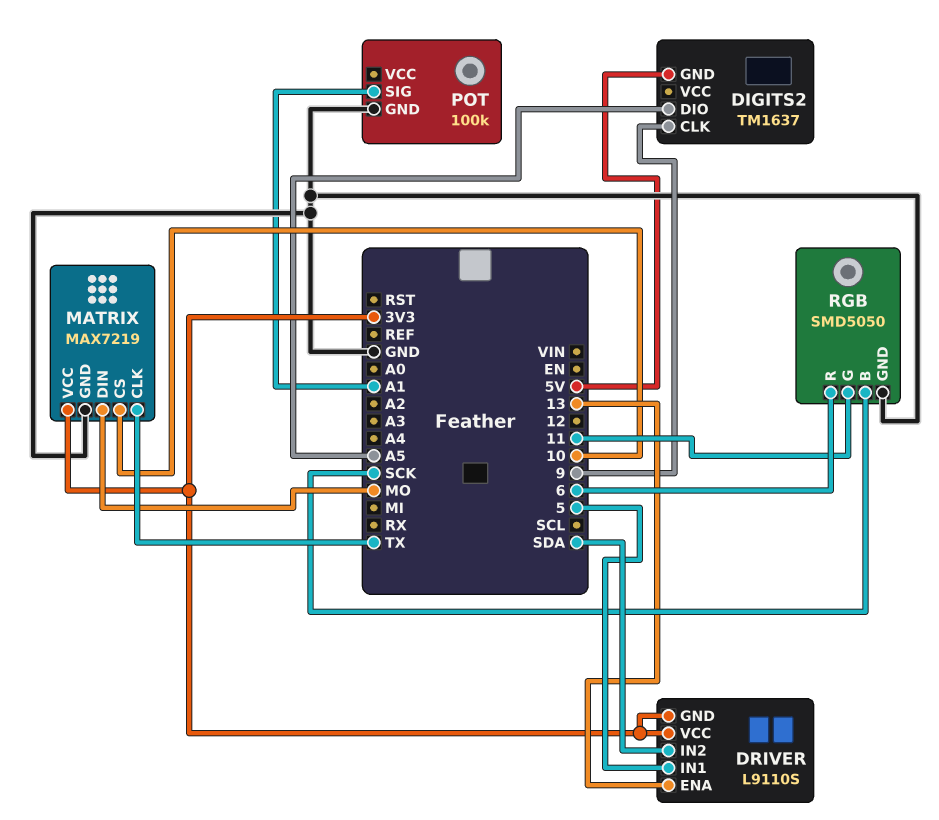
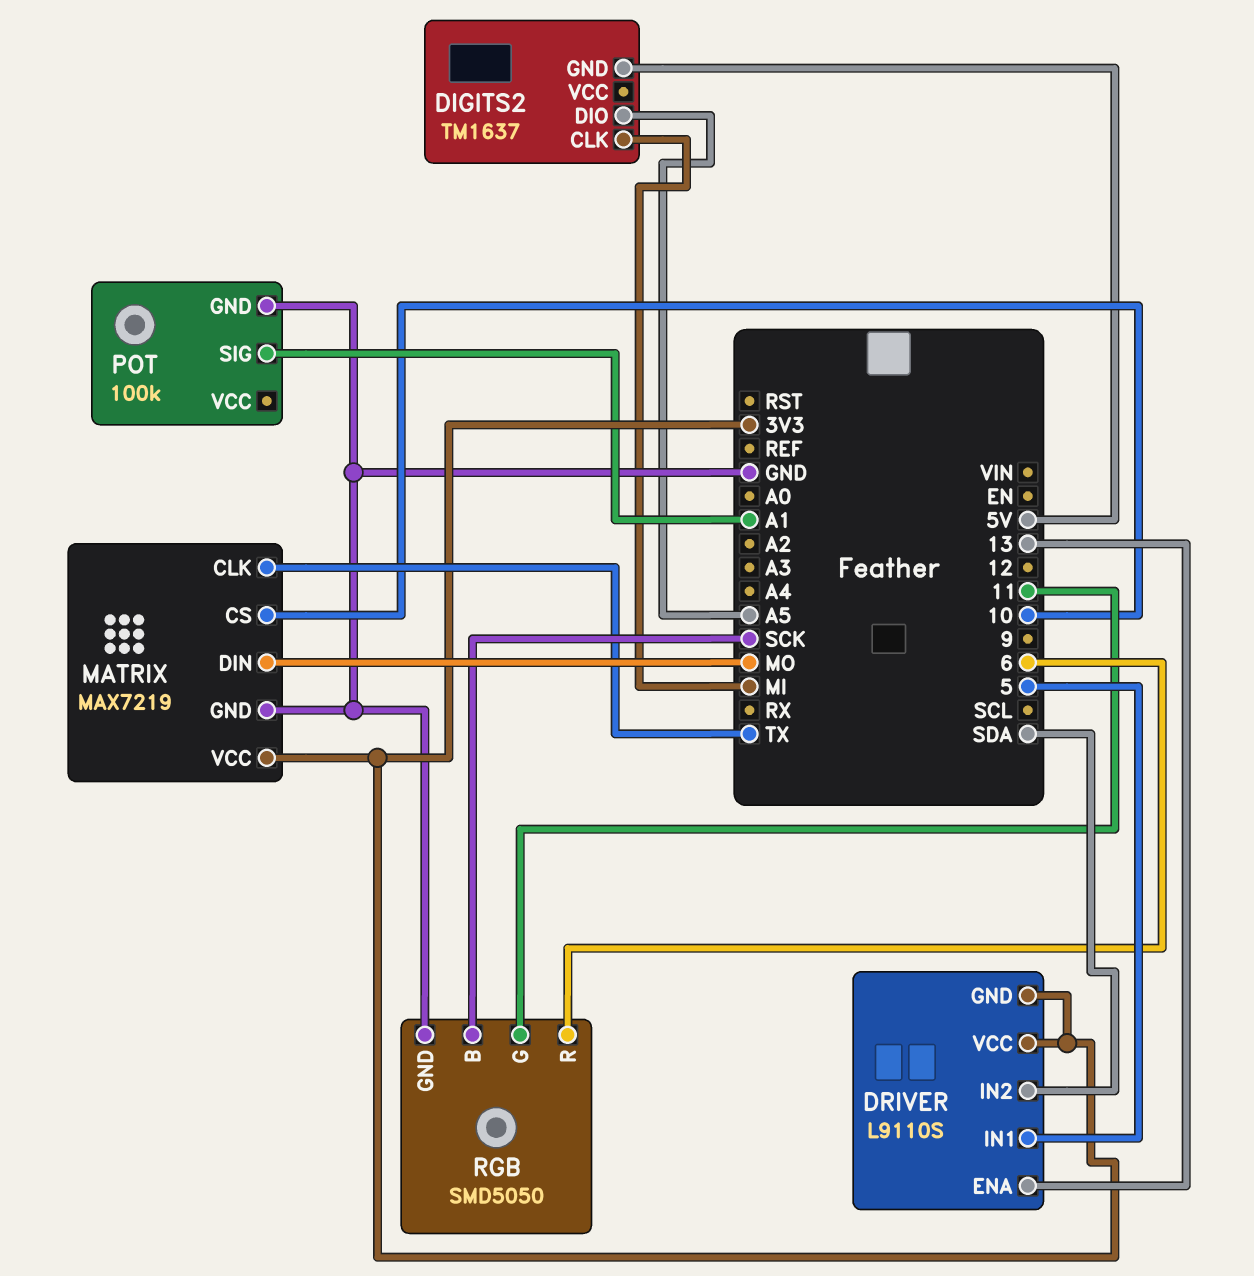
DIGITS2 pin CLK: 9 -> MI

